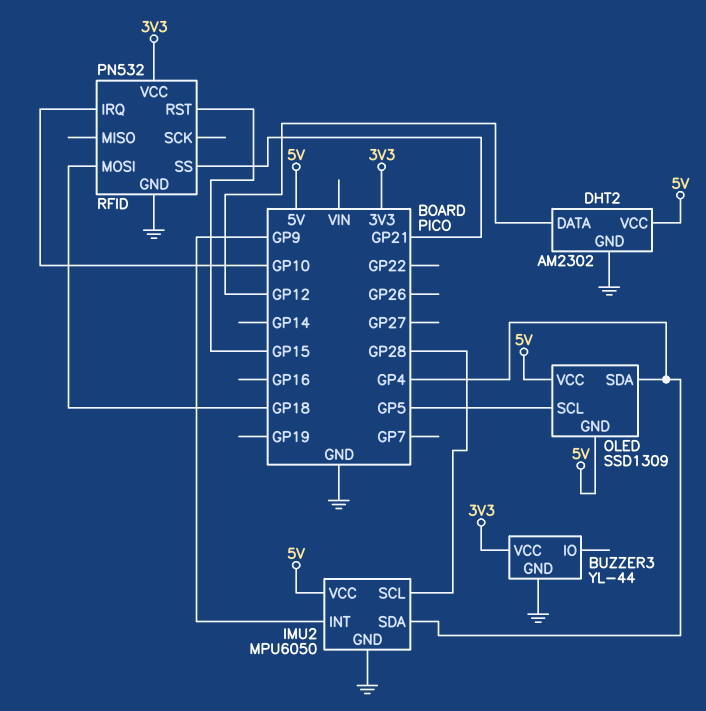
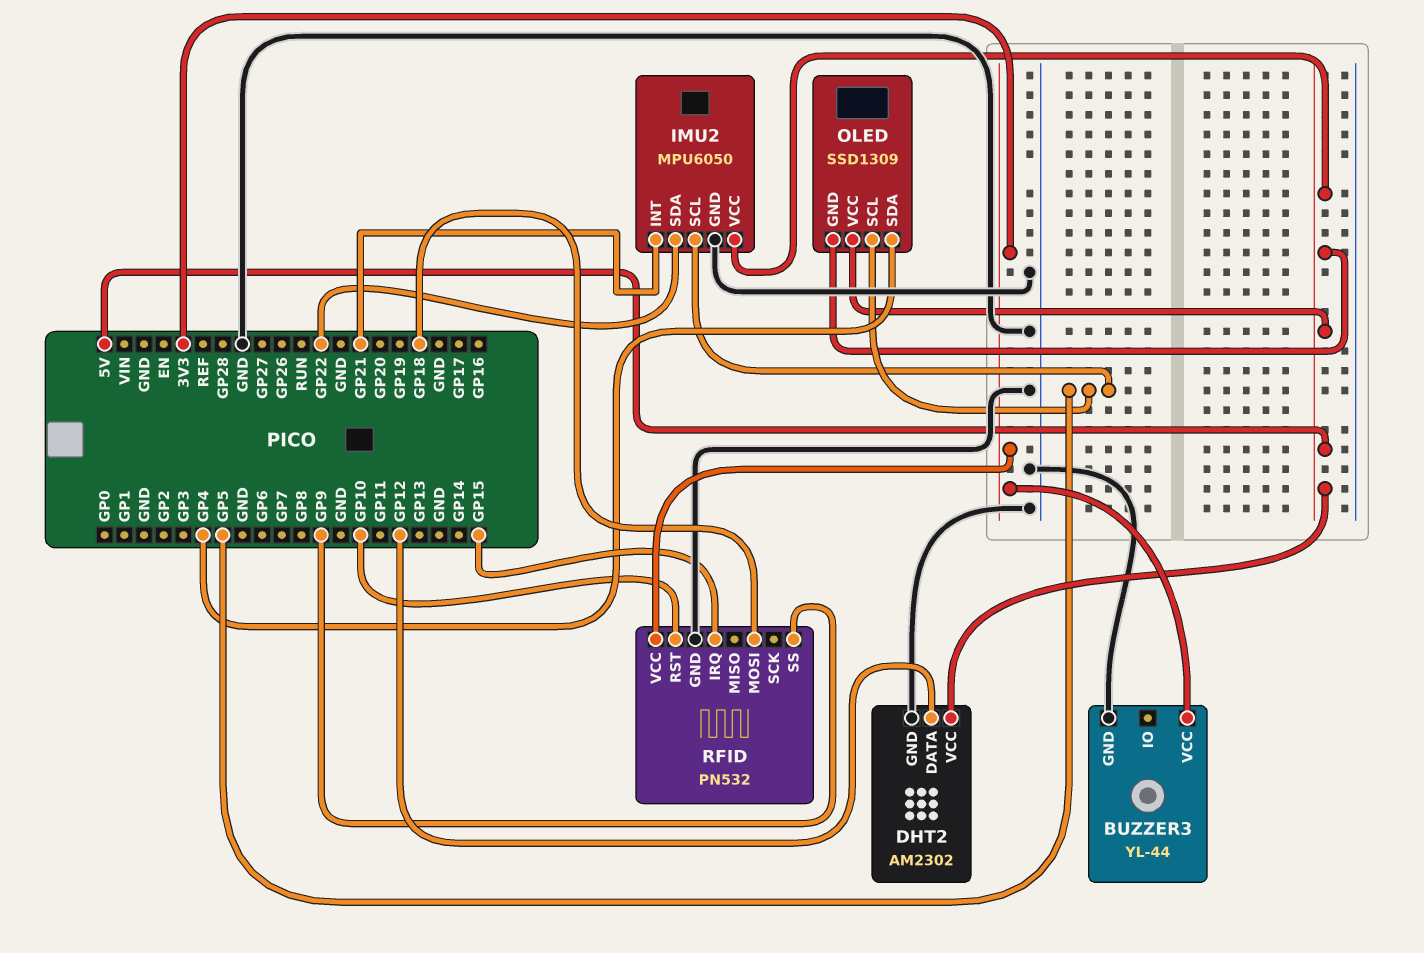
IMU2 pin INT: GP9 -> GP21
IMU2 pin SCL: GP28 -> GP5
IMU2 pin SDA: GP4 -> GP22
RFID pin IRQ: GP10 -> GP15
RFID pin RST: GP15 -> GP10
RFID pin SS: GP21 -> GP9

